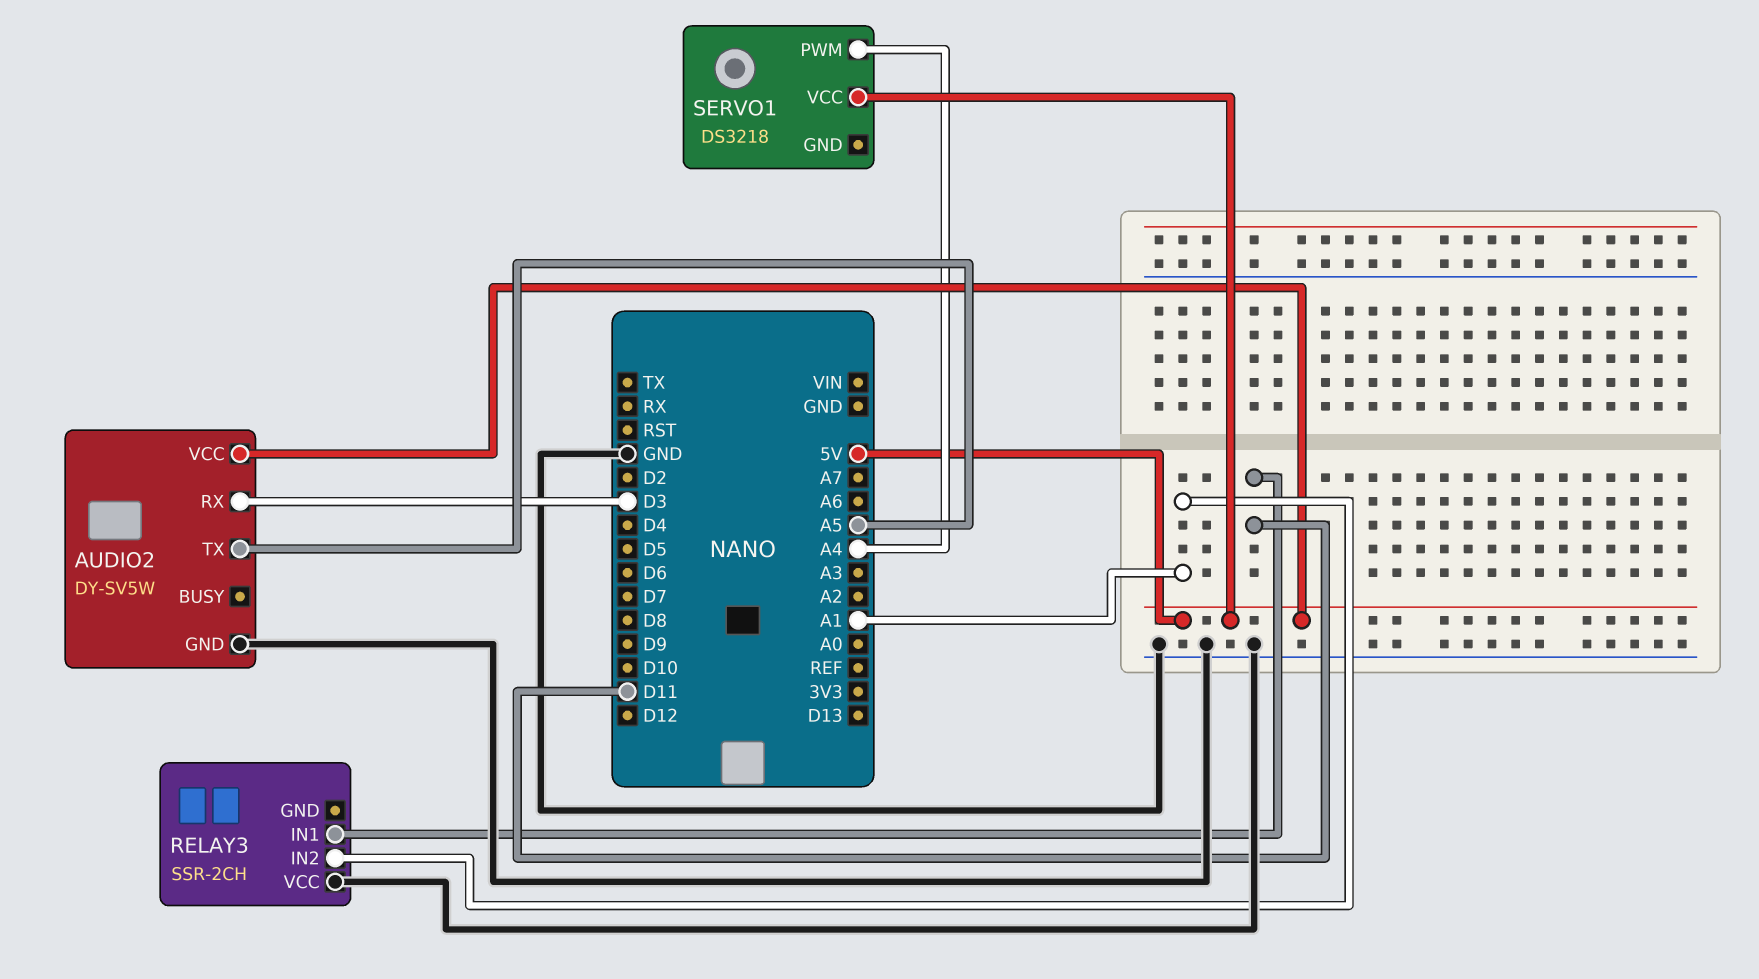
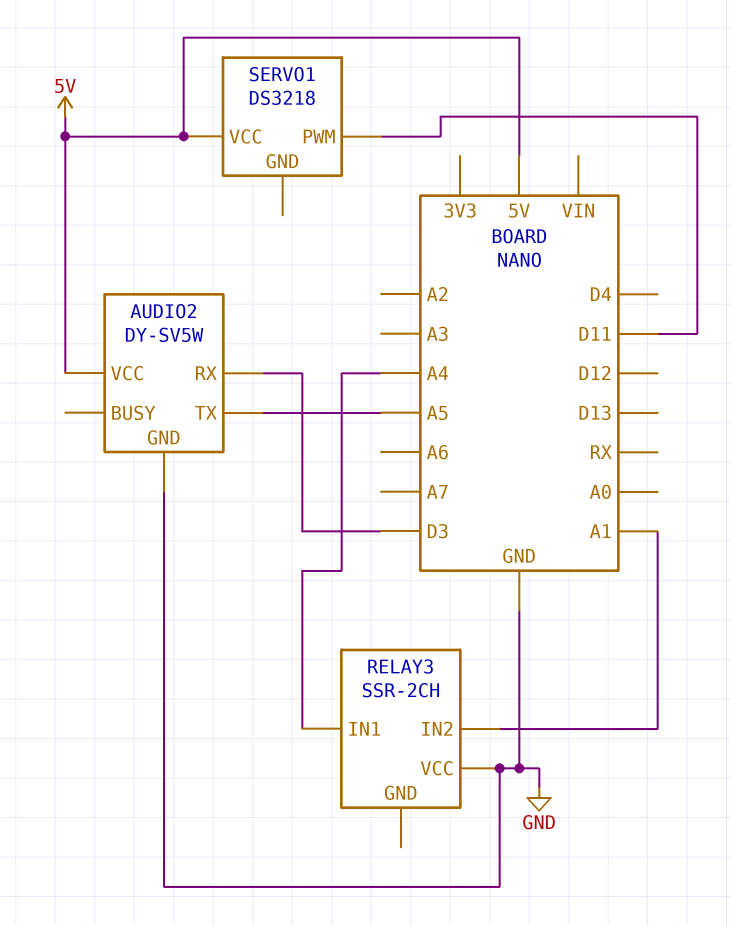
RELAY3 pin IN1: D11 -> A4
SERVO1 pin PWM: A4 -> D11

